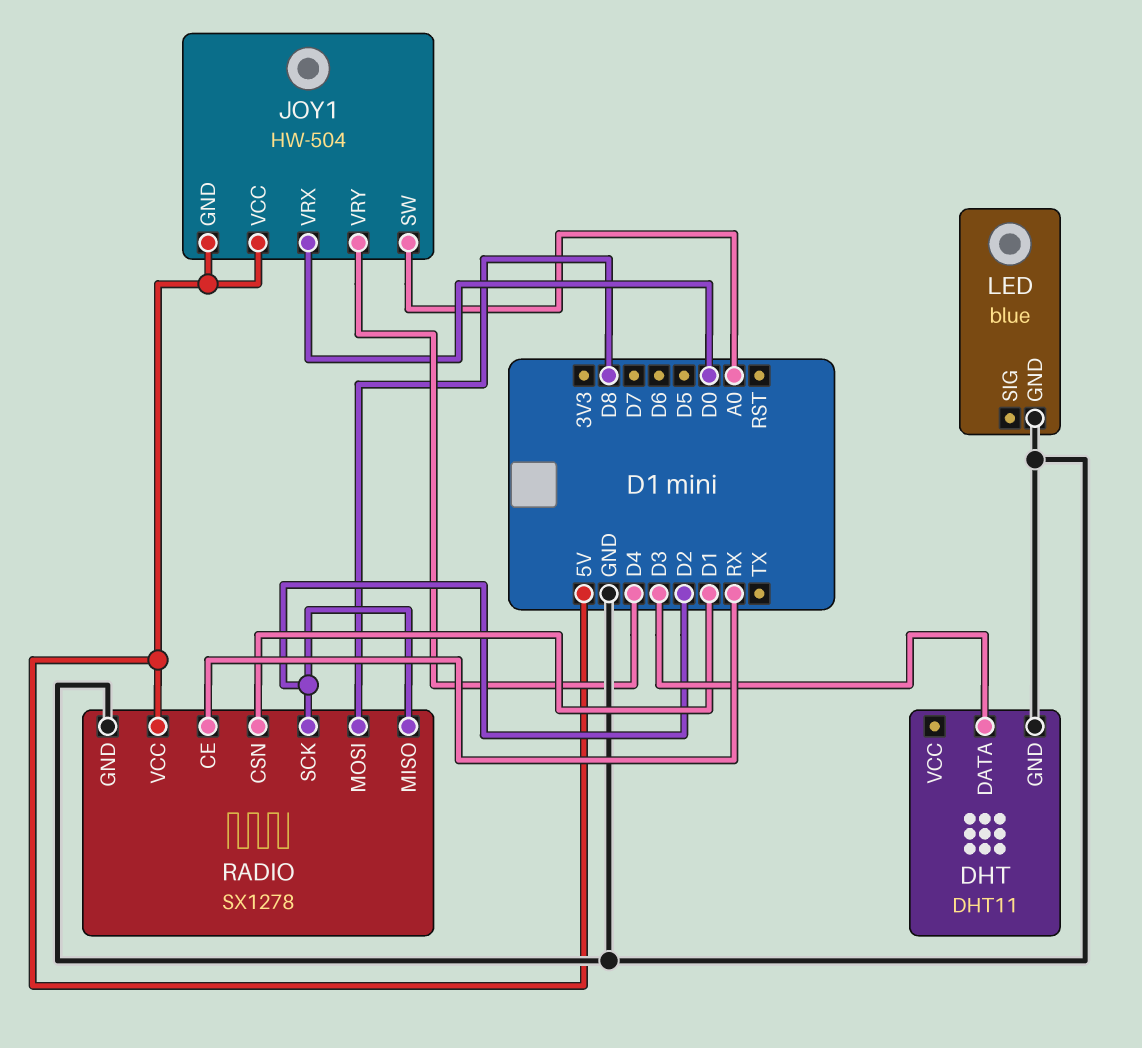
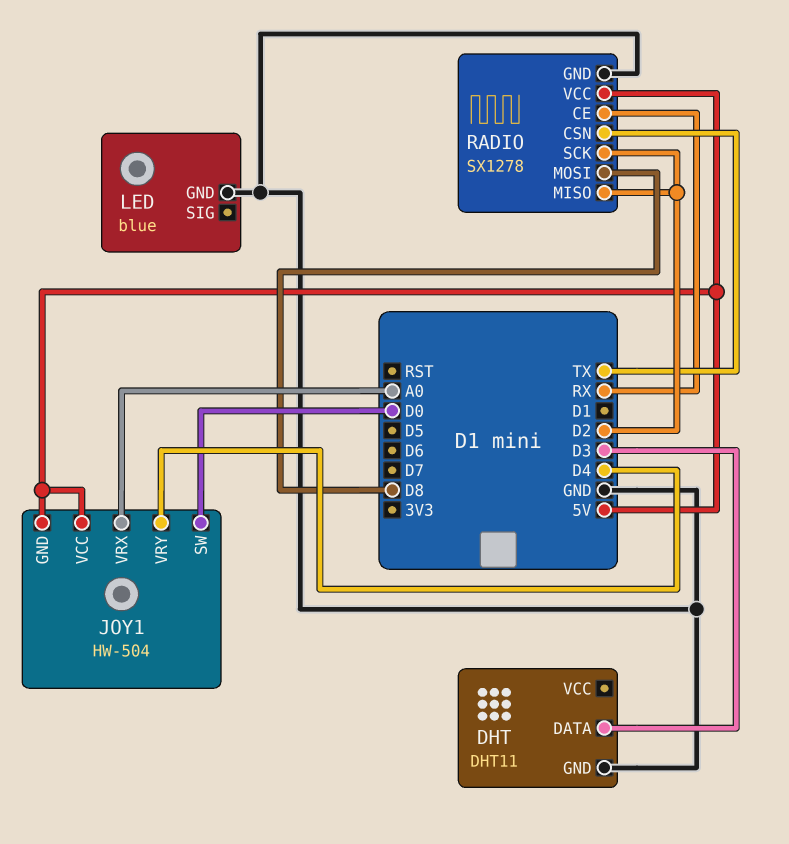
JOY1 pin SW: A0 -> D0
JOY1 pin VRX: D0 -> A0
RADIO pin CSN: D1 -> TX

